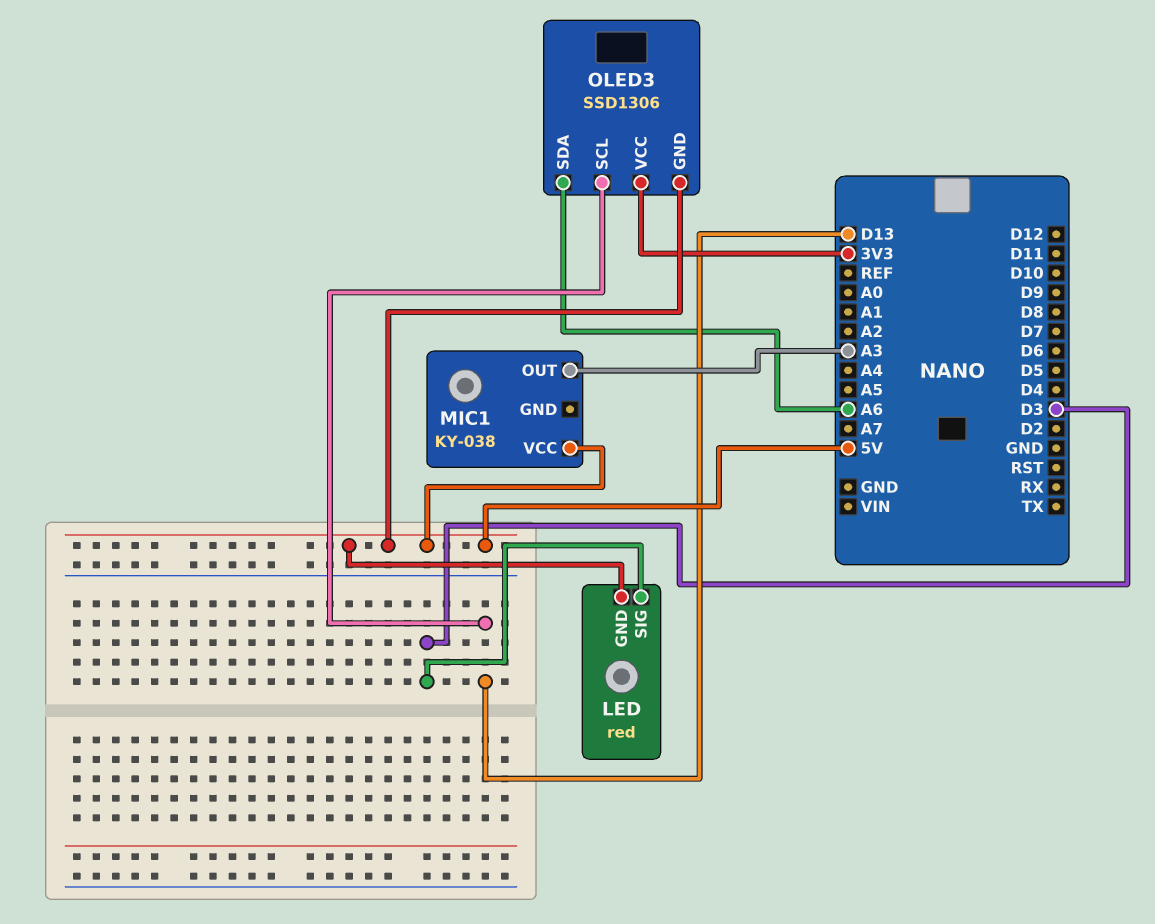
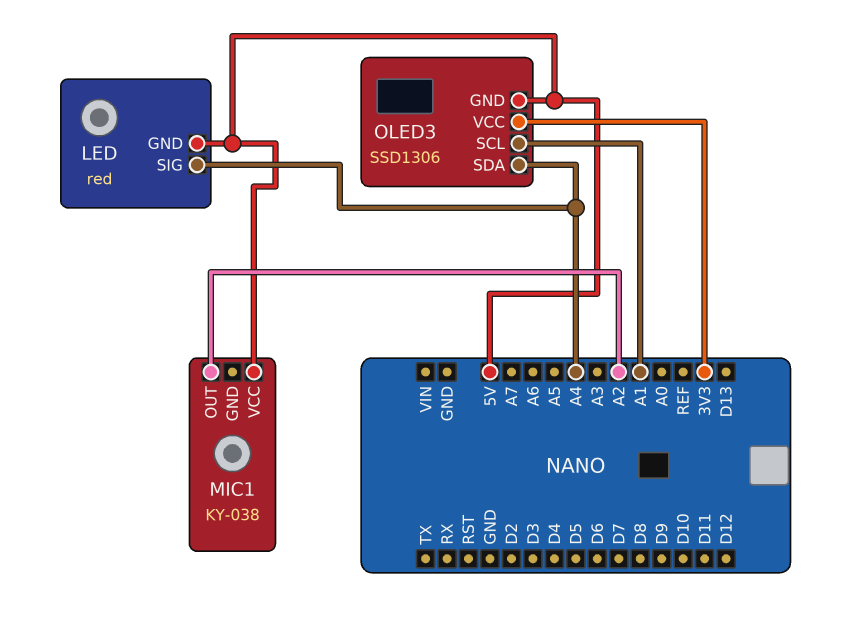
LED pin SIG: D3 -> A4
MIC1 pin OUT: A3 -> A2
OLED3 pin SCL: D13 -> A1
OLED3 pin SDA: A6 -> A4

